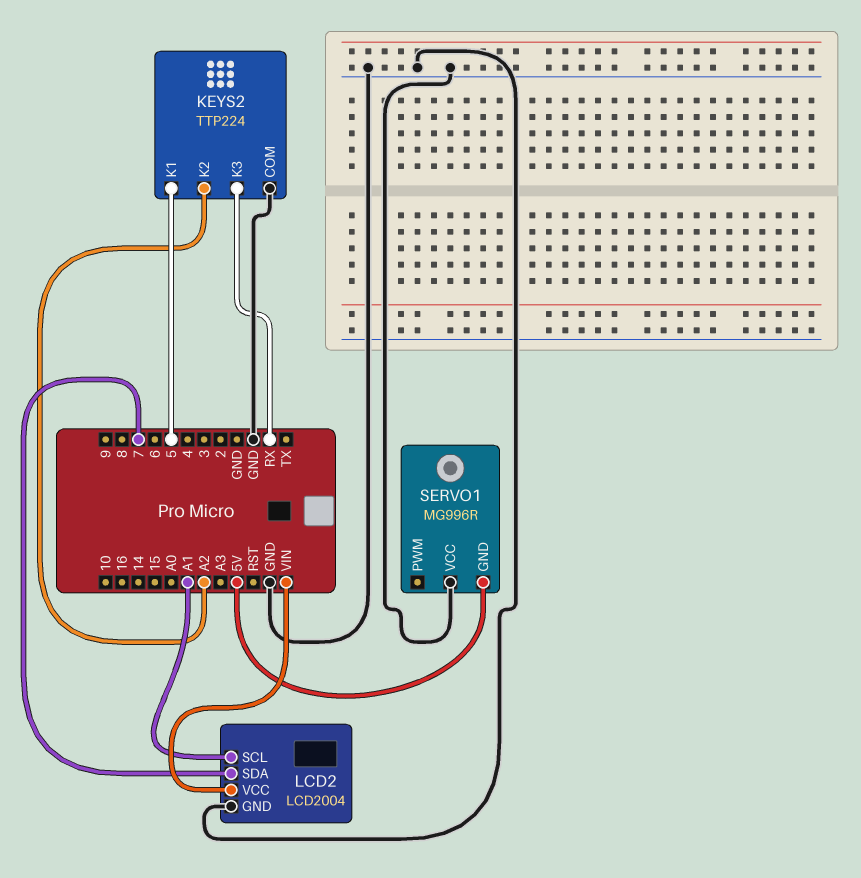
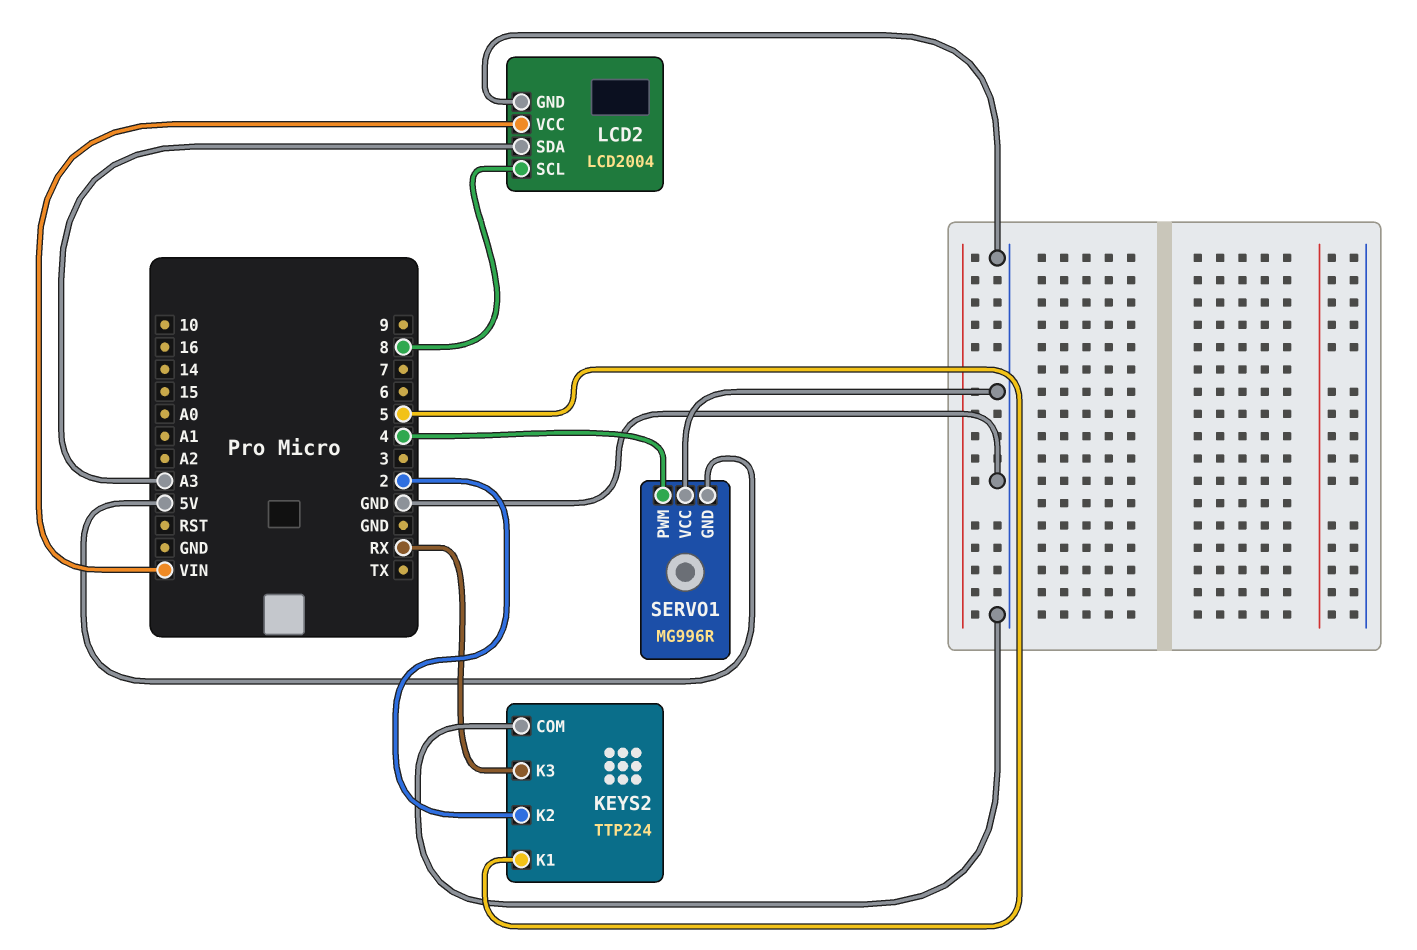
KEYS2 pin K2: A2 -> 2
LCD2 pin SCL: A1 -> 8
LCD2 pin SDA: 7 -> A3
SERVO1 pin PWM: none -> 4

